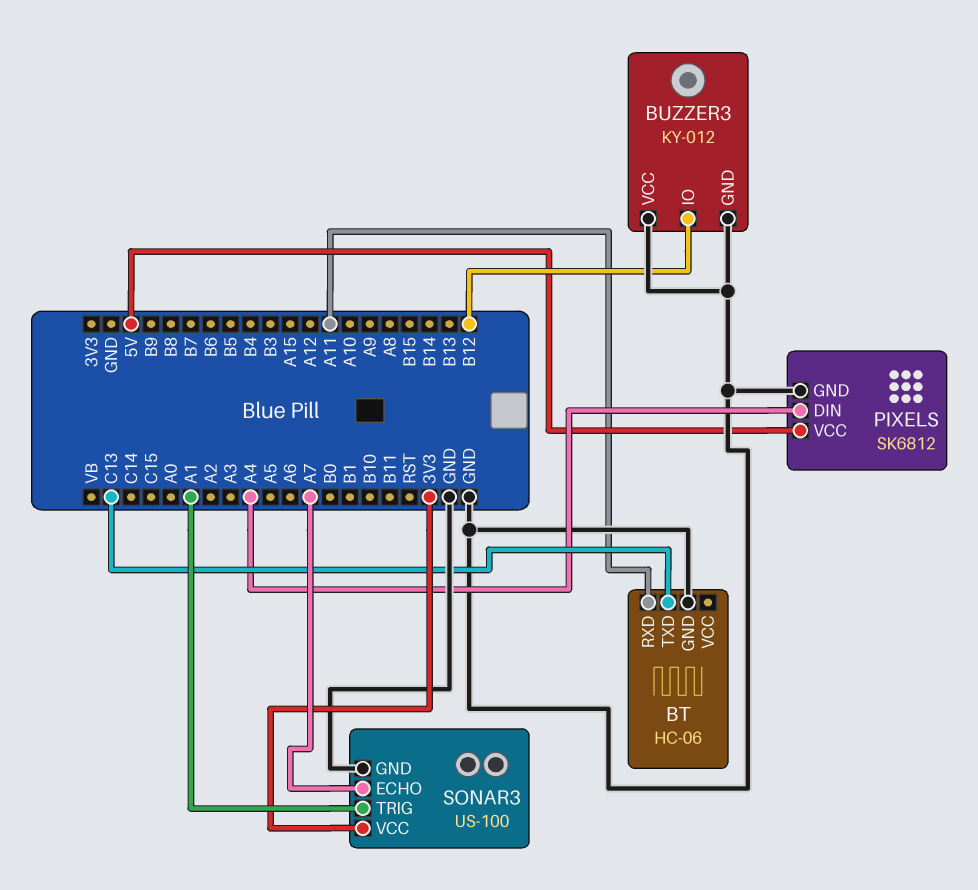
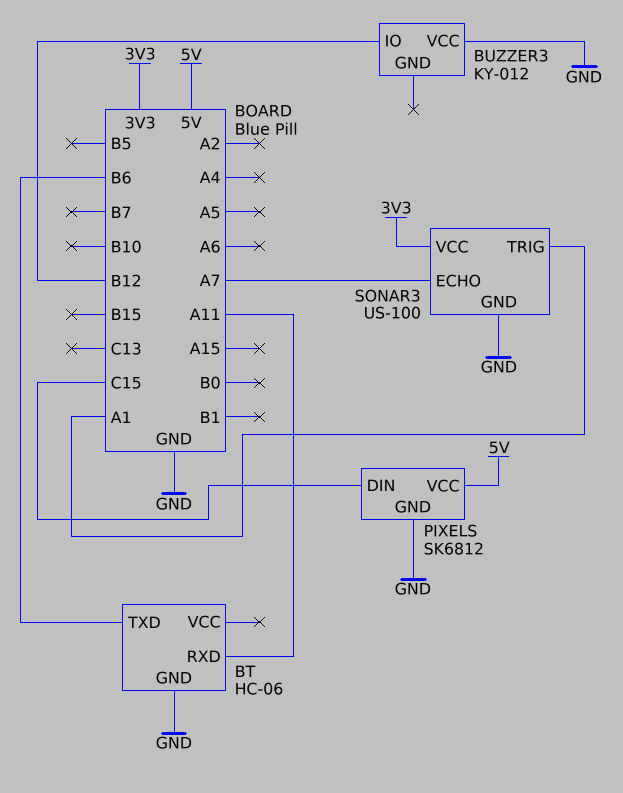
BT pin TXD: C13 -> B6
BUZZER3 pin GND: GND -> none
PIXELS pin DIN: A4 -> C15

